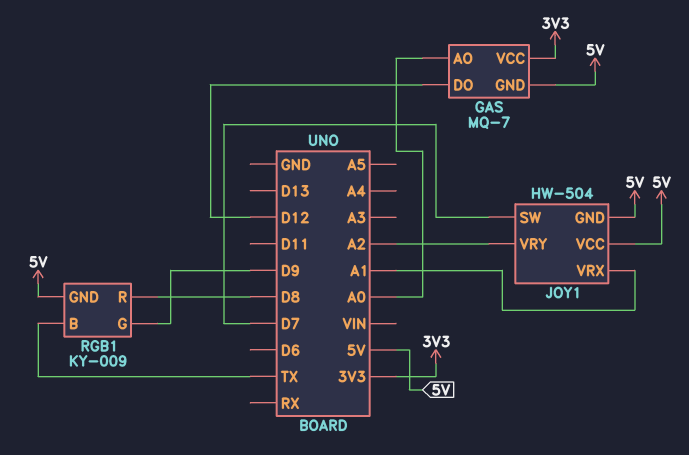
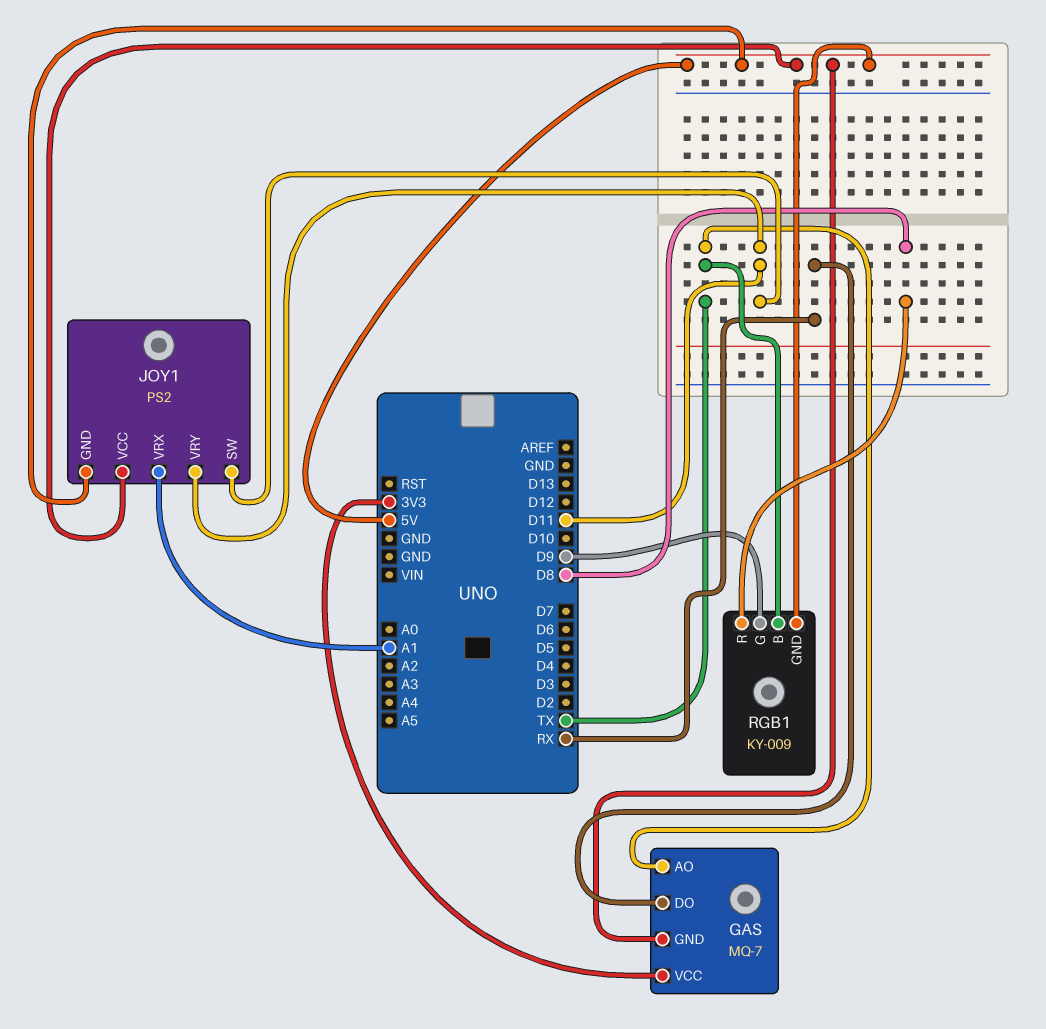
GAS pin AO: A0 -> TX
GAS pin DO: D12 -> RX
JOY1: HW-504 -> PS2
JOY1 pin SW: D7 -> D11
JOY1 pin VRY: A2 -> D11

